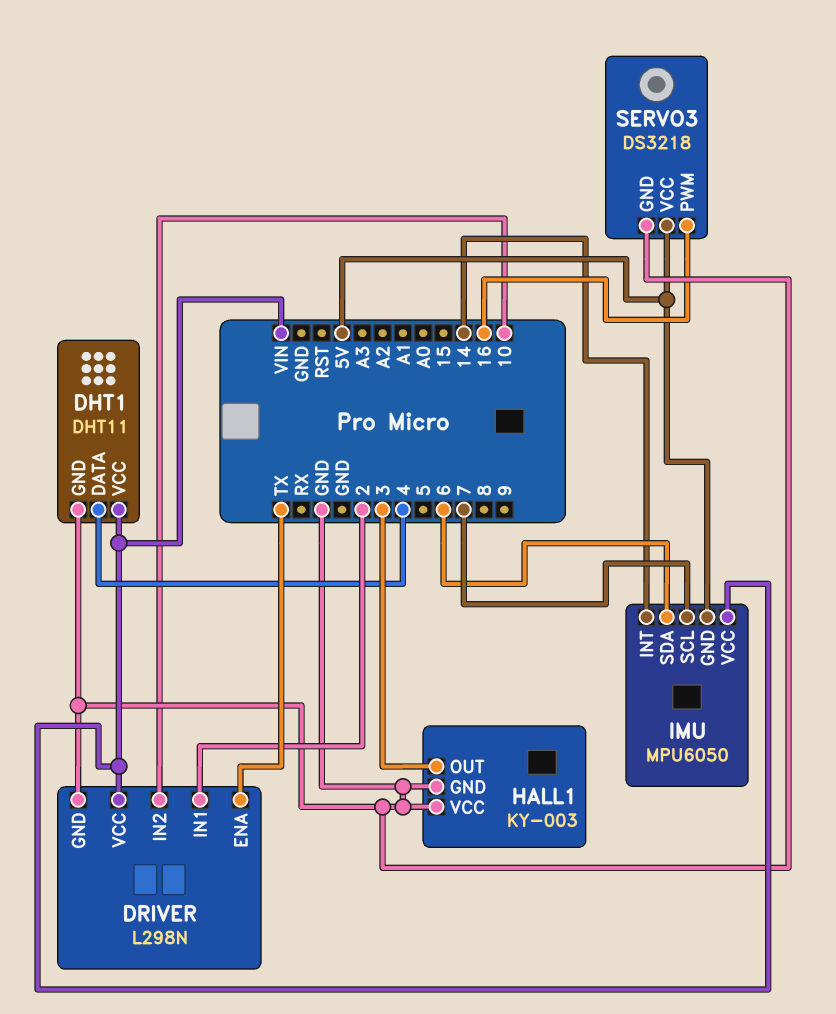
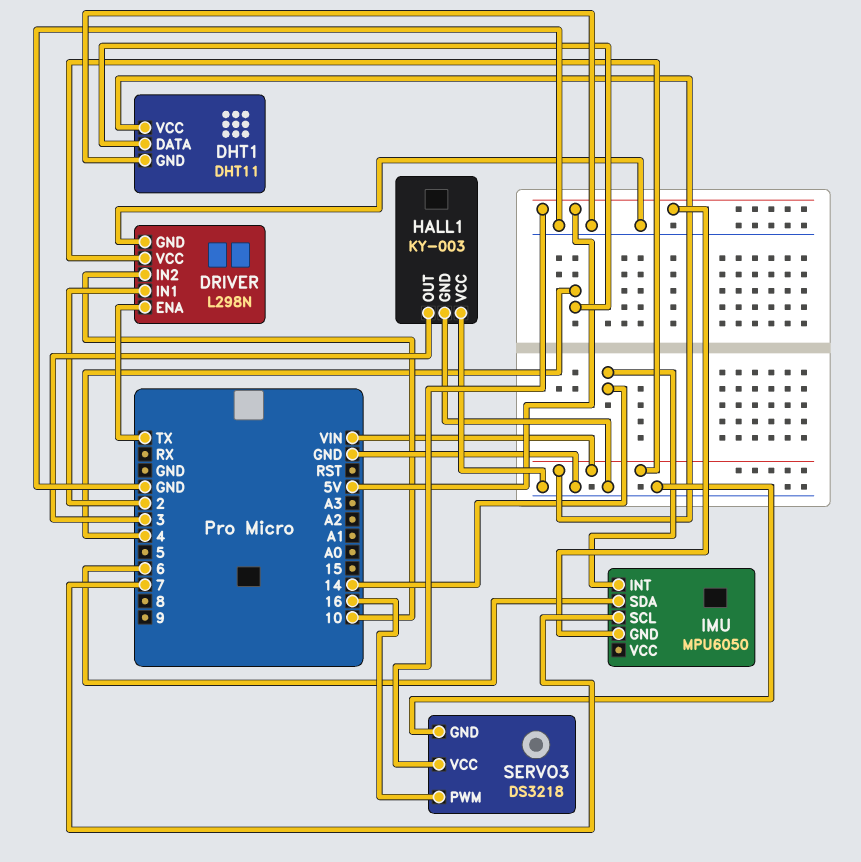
IMU pin VCC: VIN -> none

